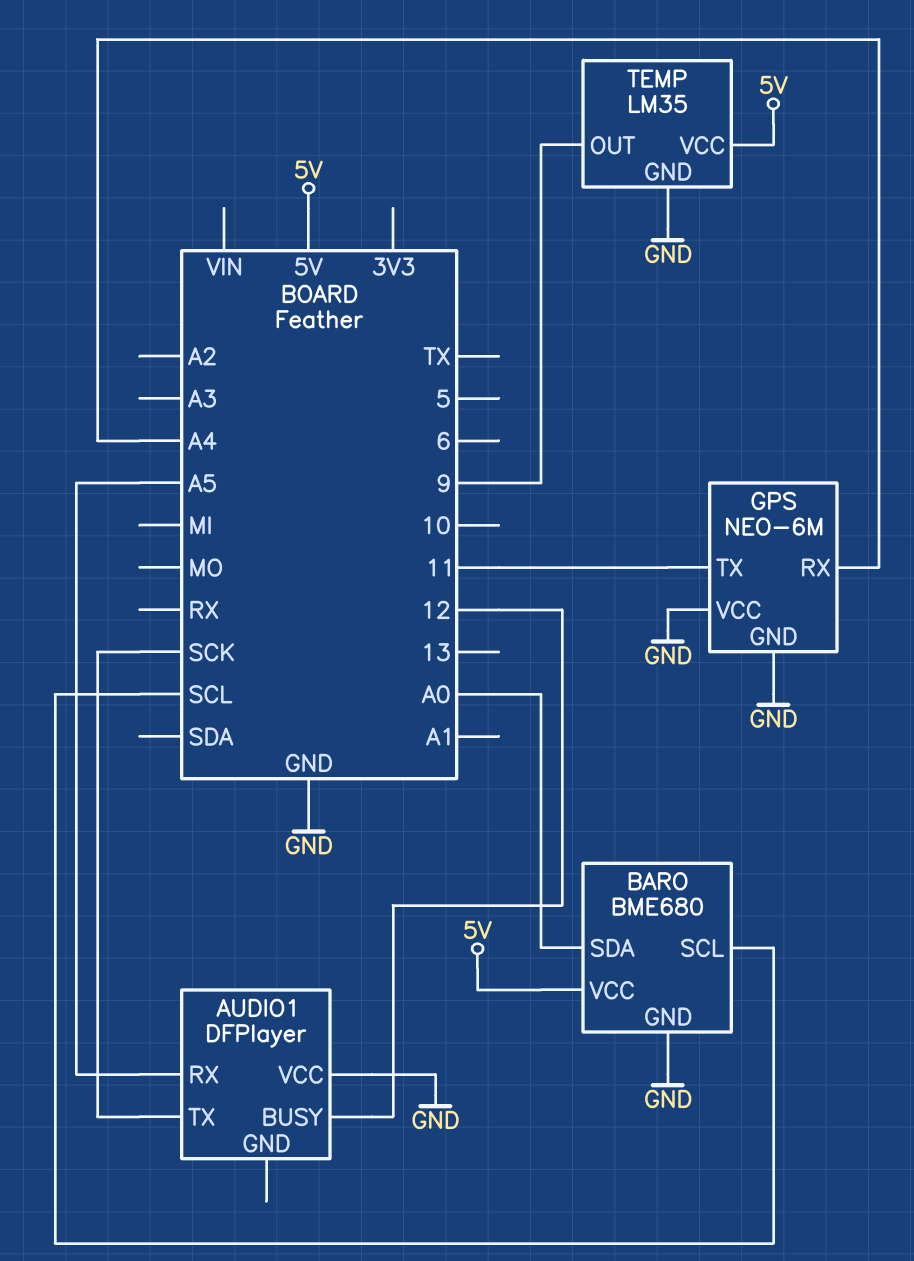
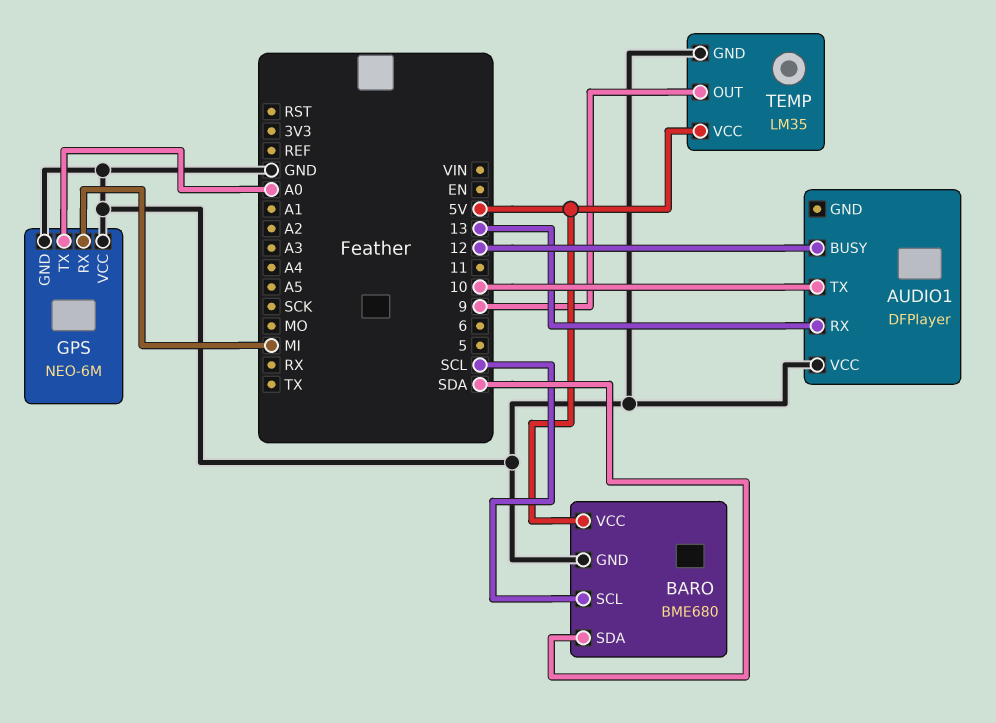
AUDIO1 pin RX: A5 -> 13
AUDIO1 pin TX: SCK -> 10
BARO pin SDA: A0 -> SDA
GPS pin RX: A4 -> MI
GPS pin TX: 11 -> A0

